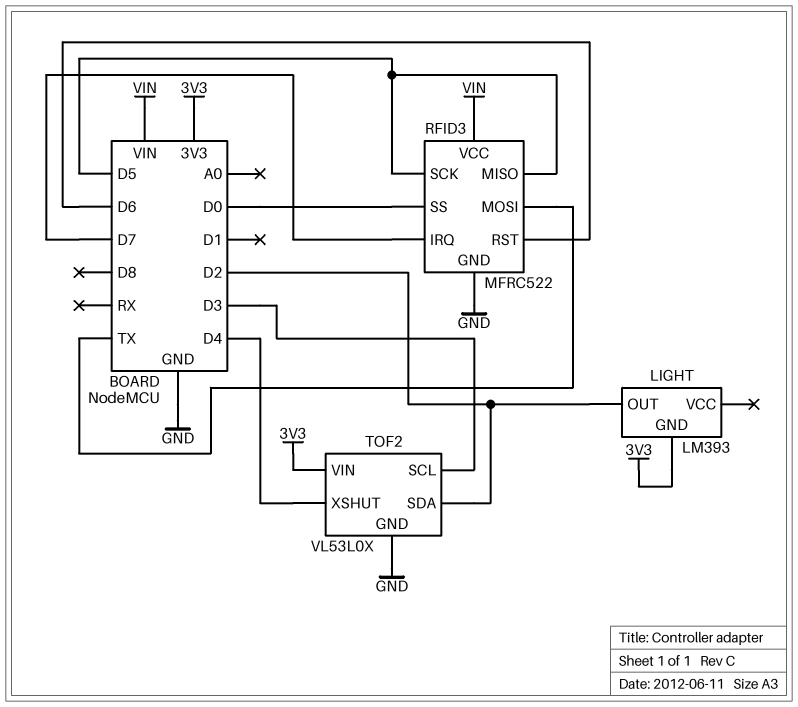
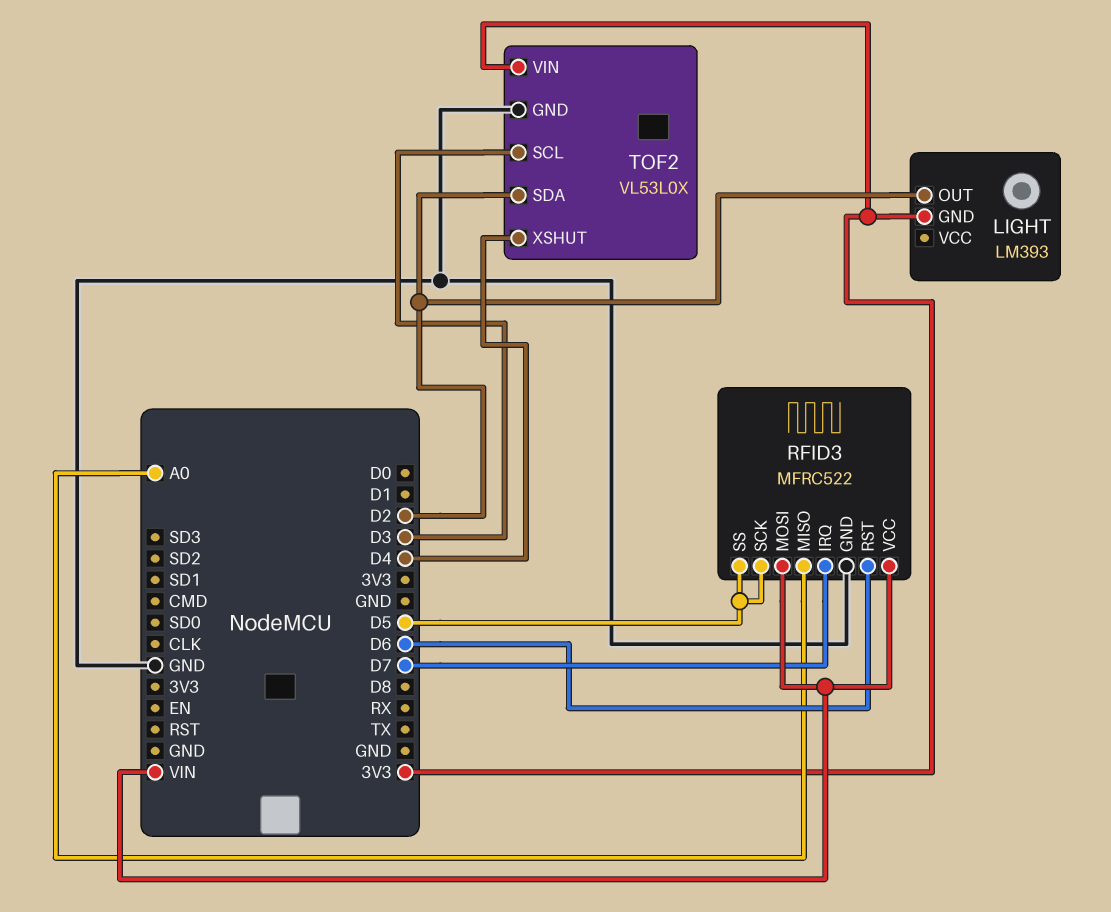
RFID3 pin MISO: D5 -> A0
RFID3 pin MOSI: TX -> VIN
RFID3 pin SS: D0 -> D5

